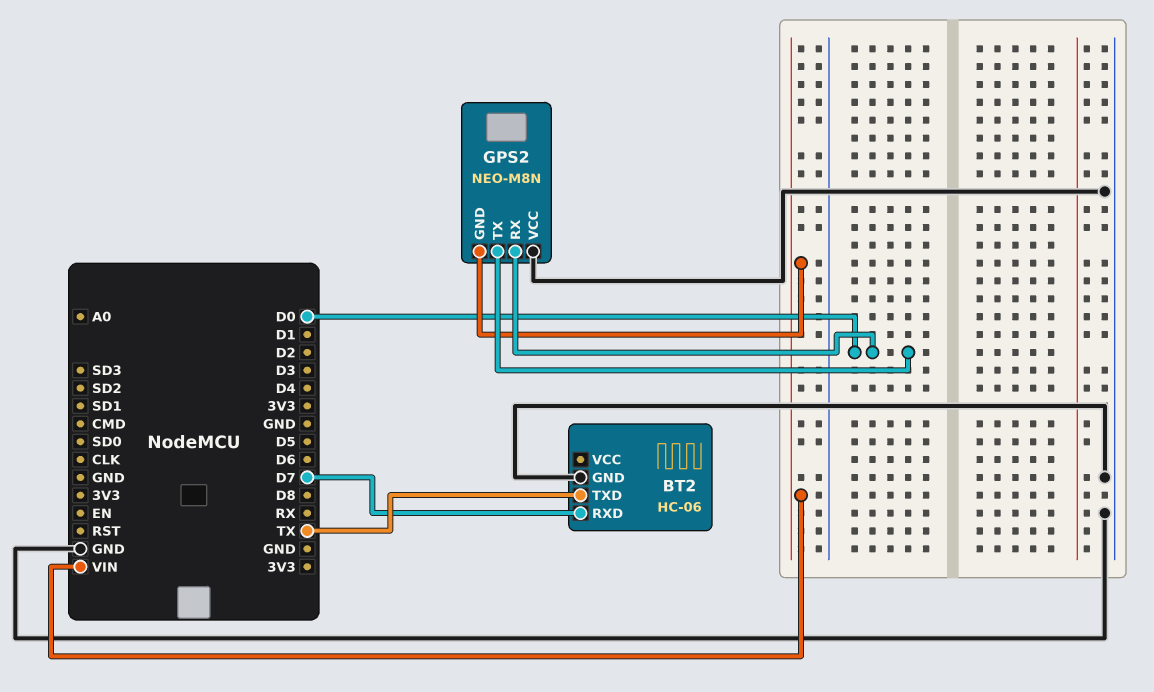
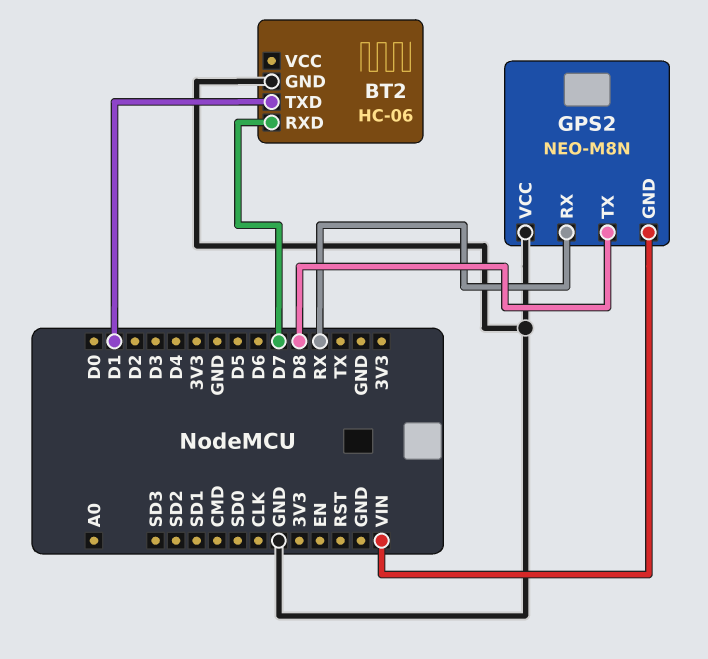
BT2 pin TXD: TX -> D1
GPS2 pin RX: D0 -> RX
GPS2 pin TX: D0 -> D8

